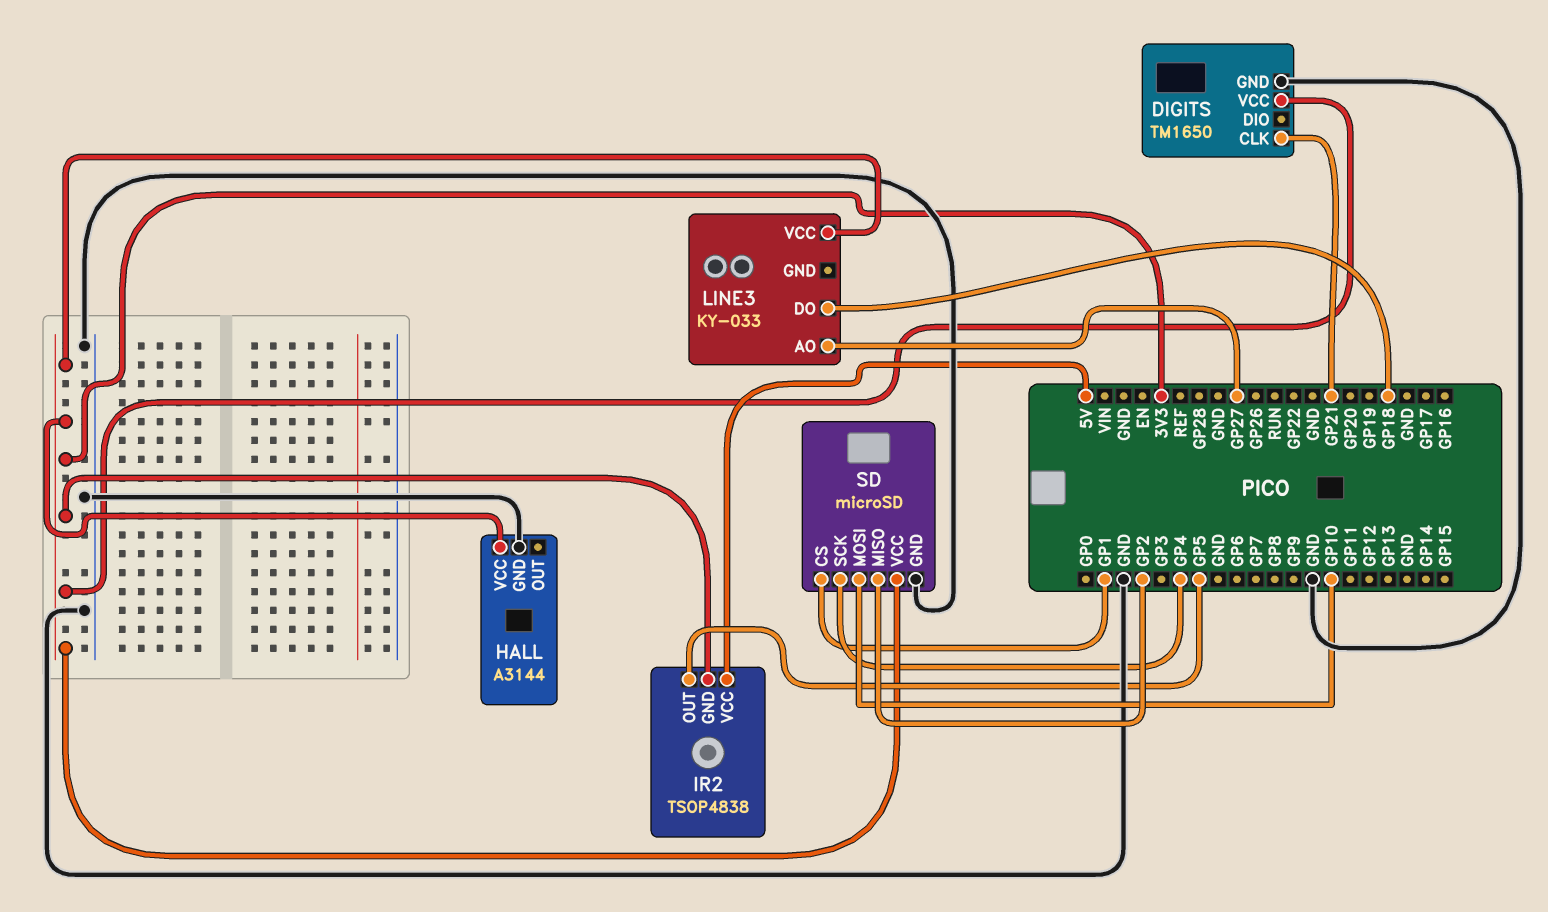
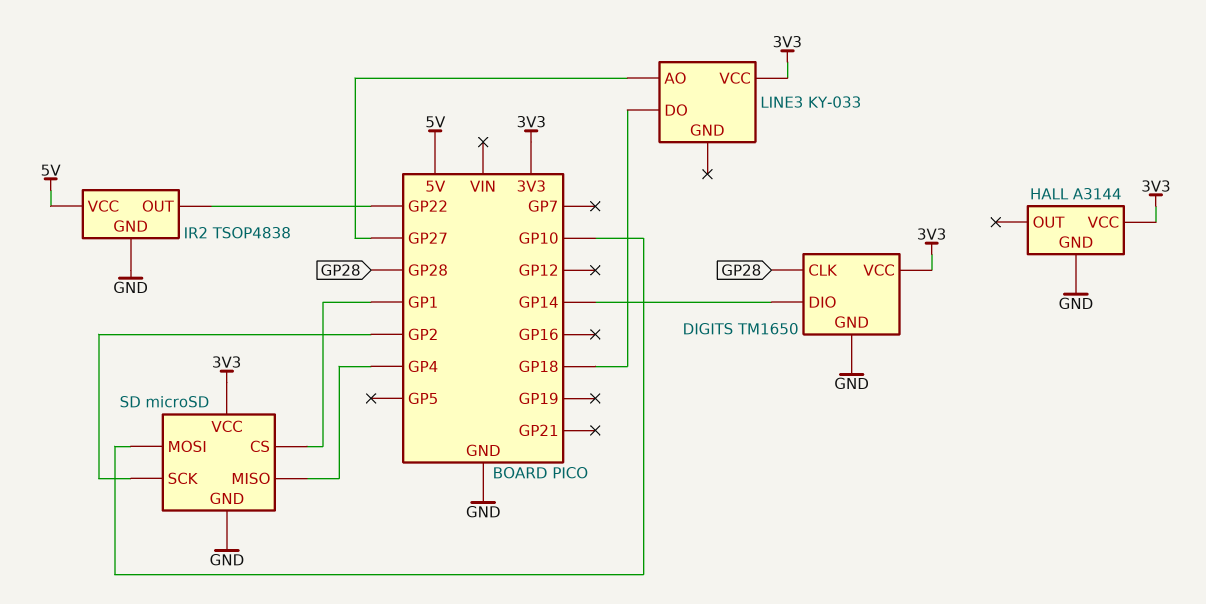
DIGITS pin CLK: GP21 -> GP28
DIGITS pin DIO: none -> GP14
IR2 pin GND: 3V3 -> GND
IR2 pin OUT: GP5 -> GP22
SD pin MISO: GP2 -> GP4
SD pin SCK: GP4 -> GP2

